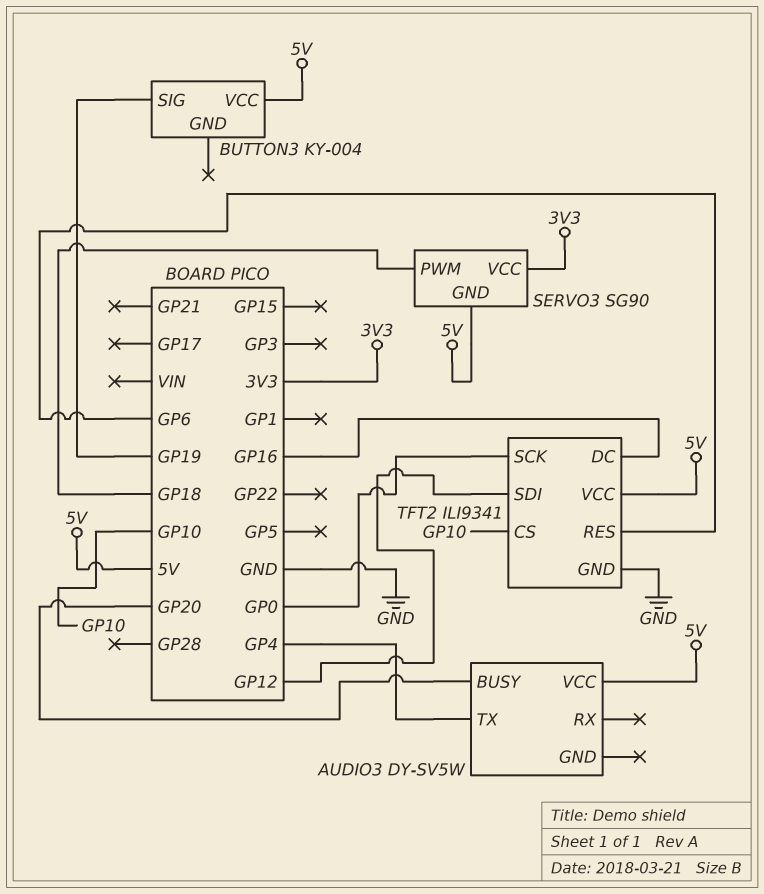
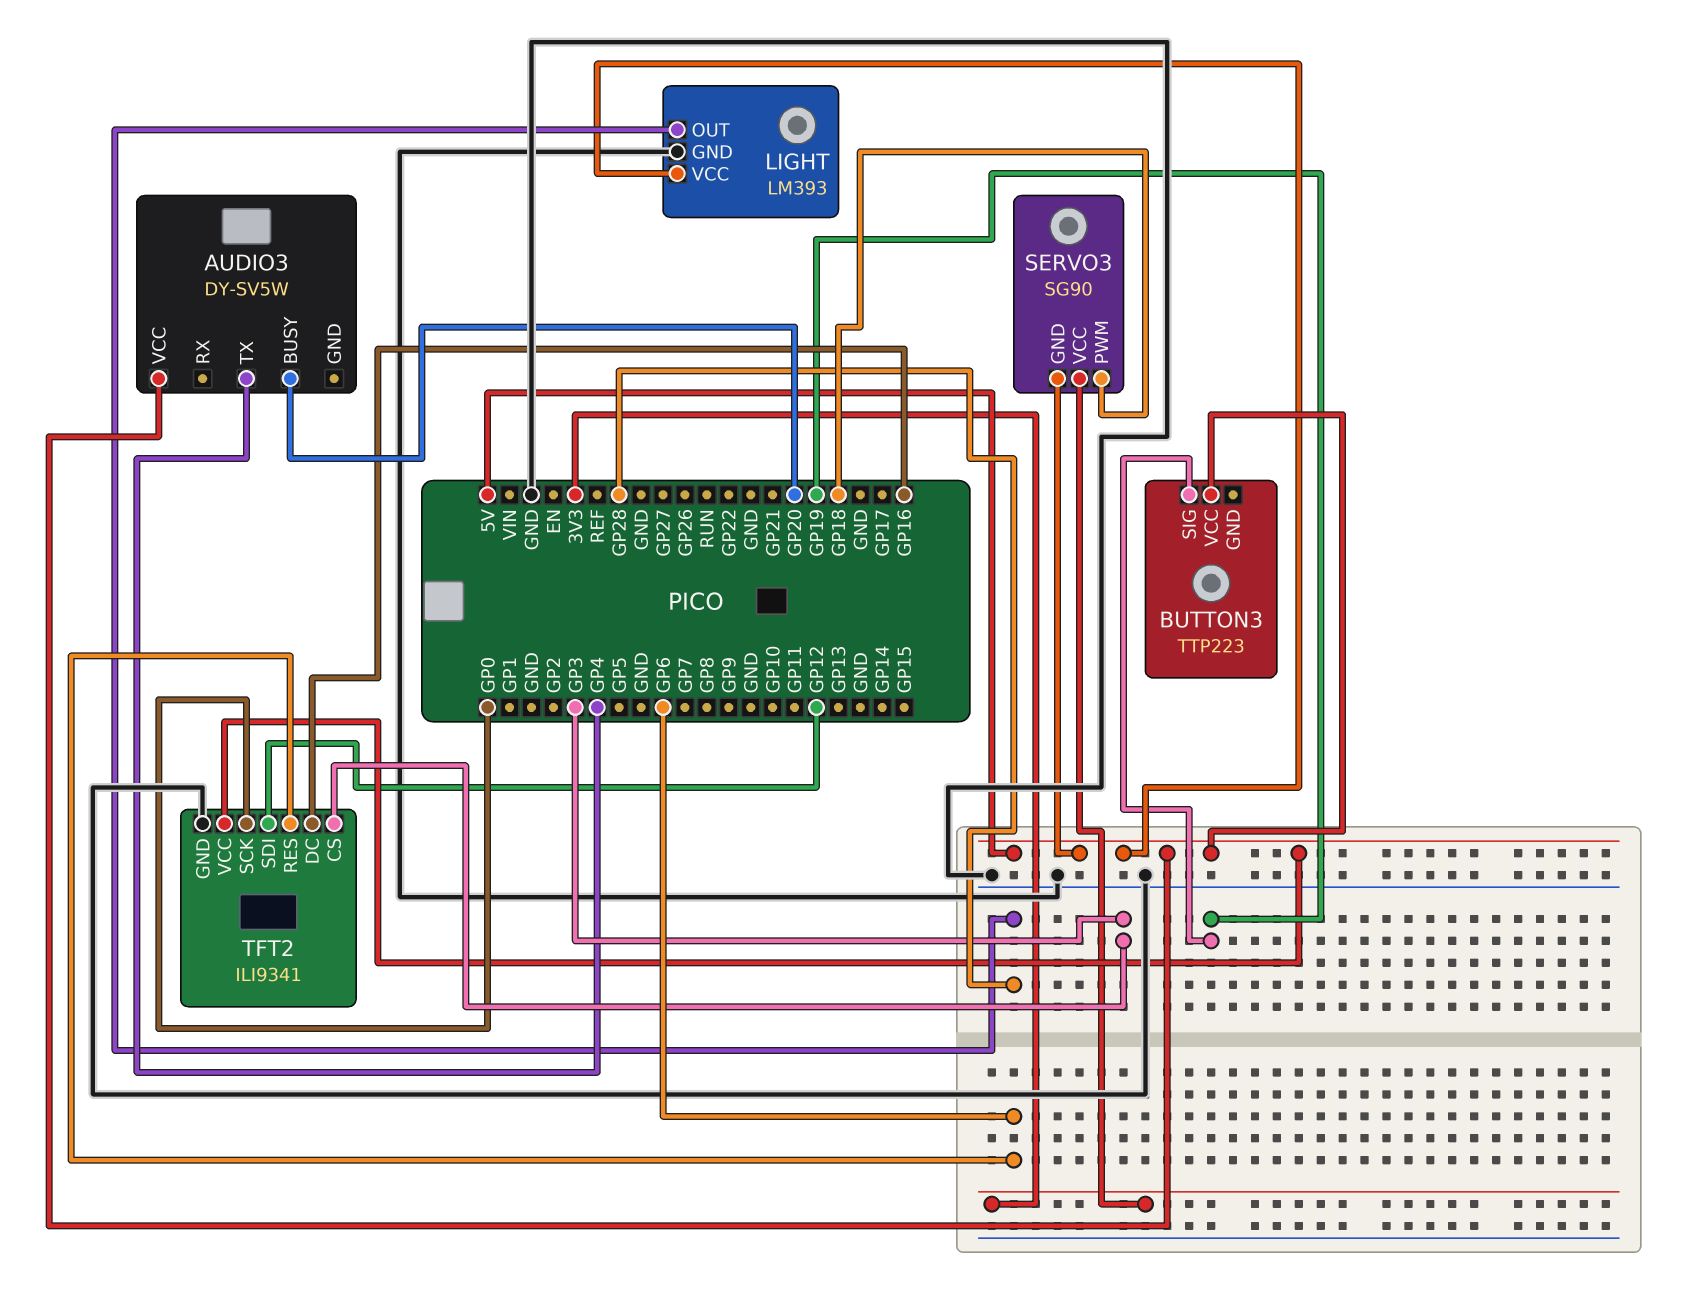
BUTTON3: KY-004 -> TTP223
LIGHT: none -> LM393
LIGHT pin GND: none -> GND
LIGHT pin OUT: none -> GP28
LIGHT pin VCC: none -> 5V
TFT2 pin CS: GP10 -> GP3

